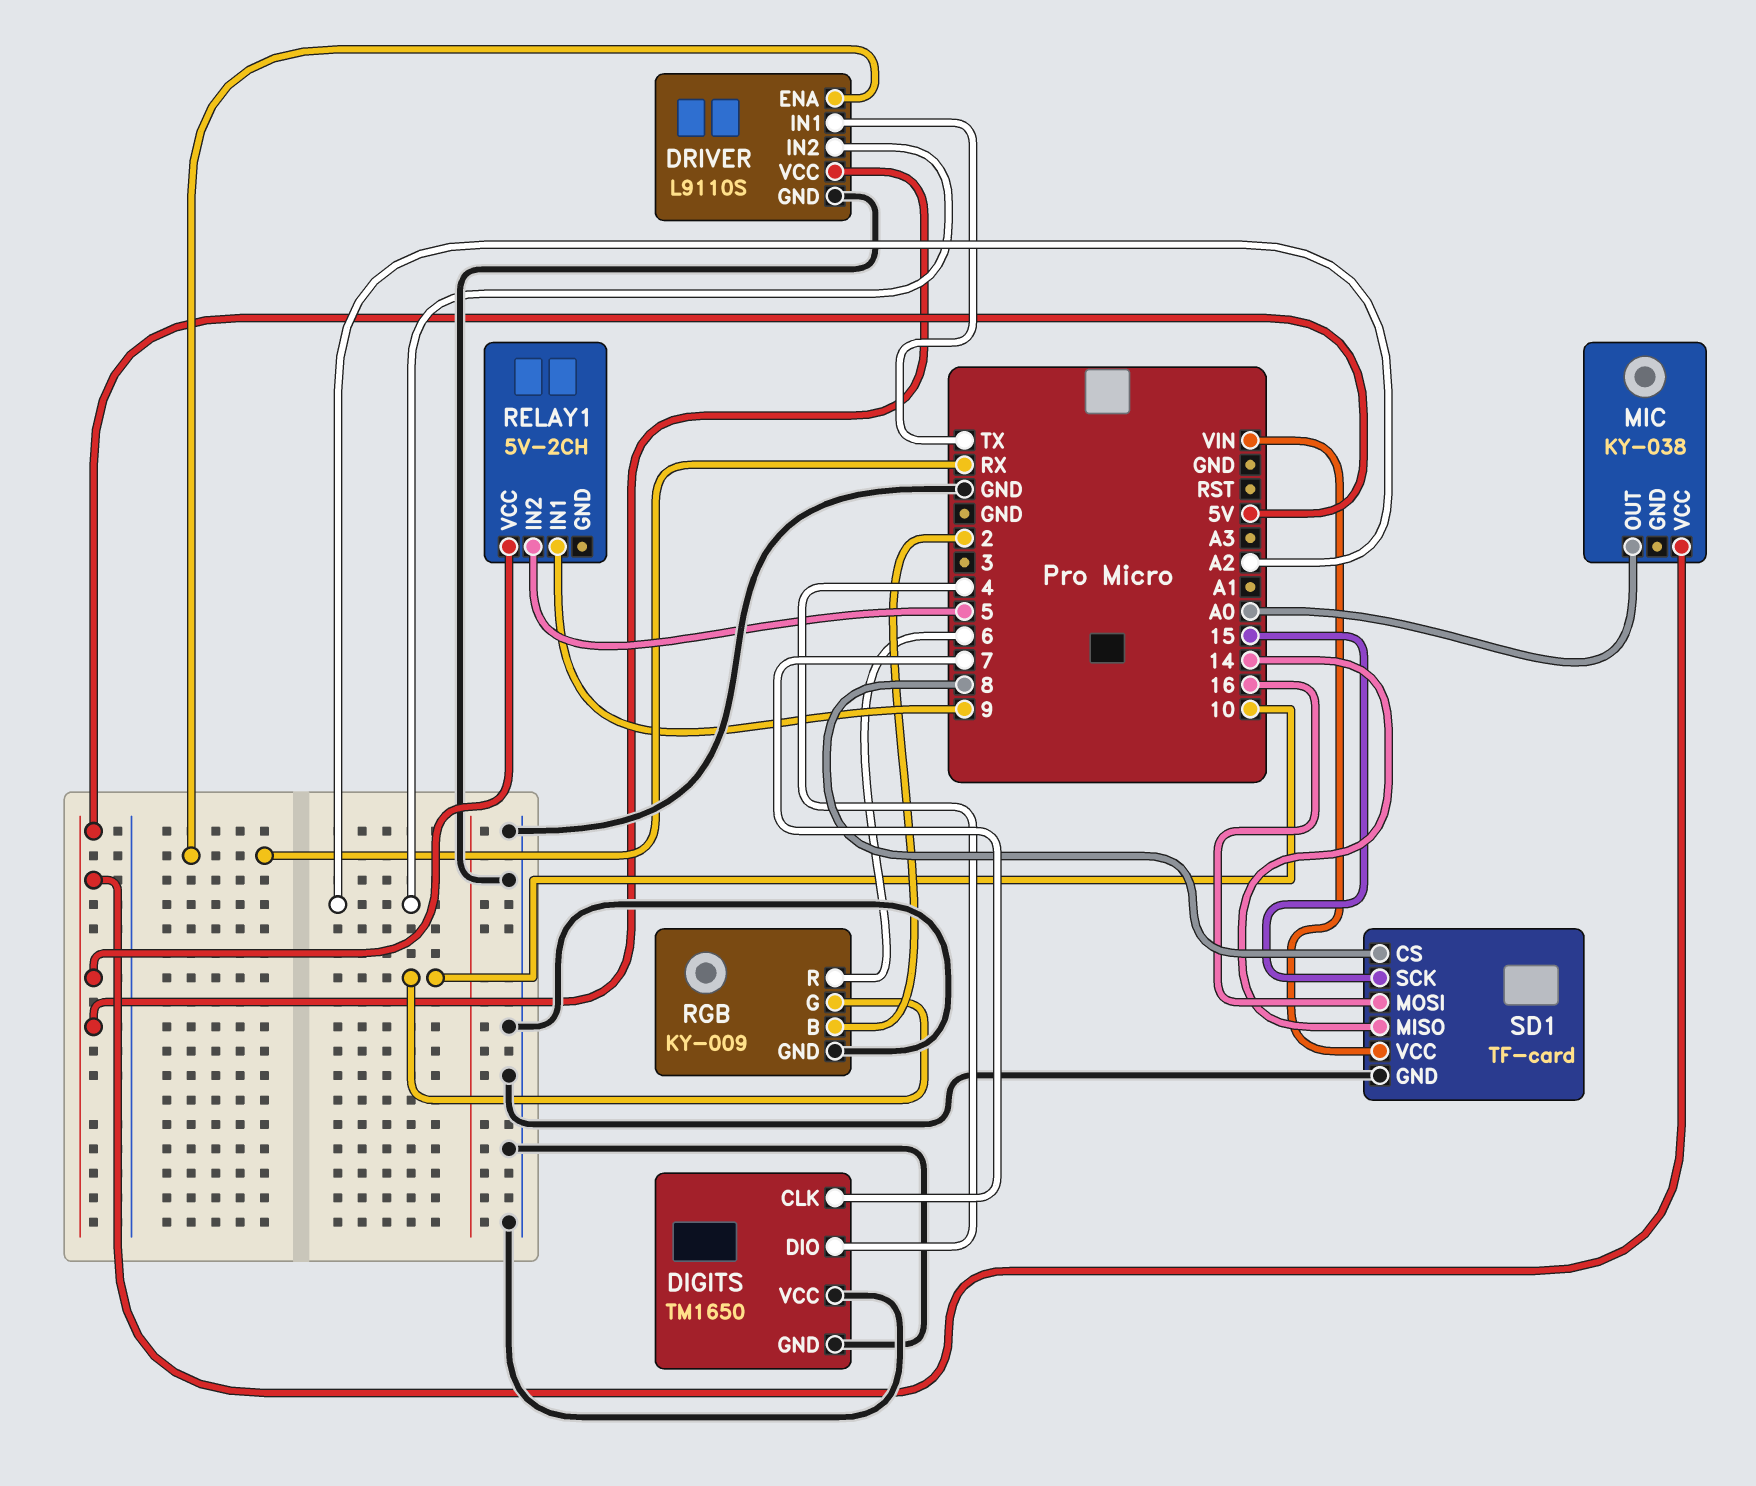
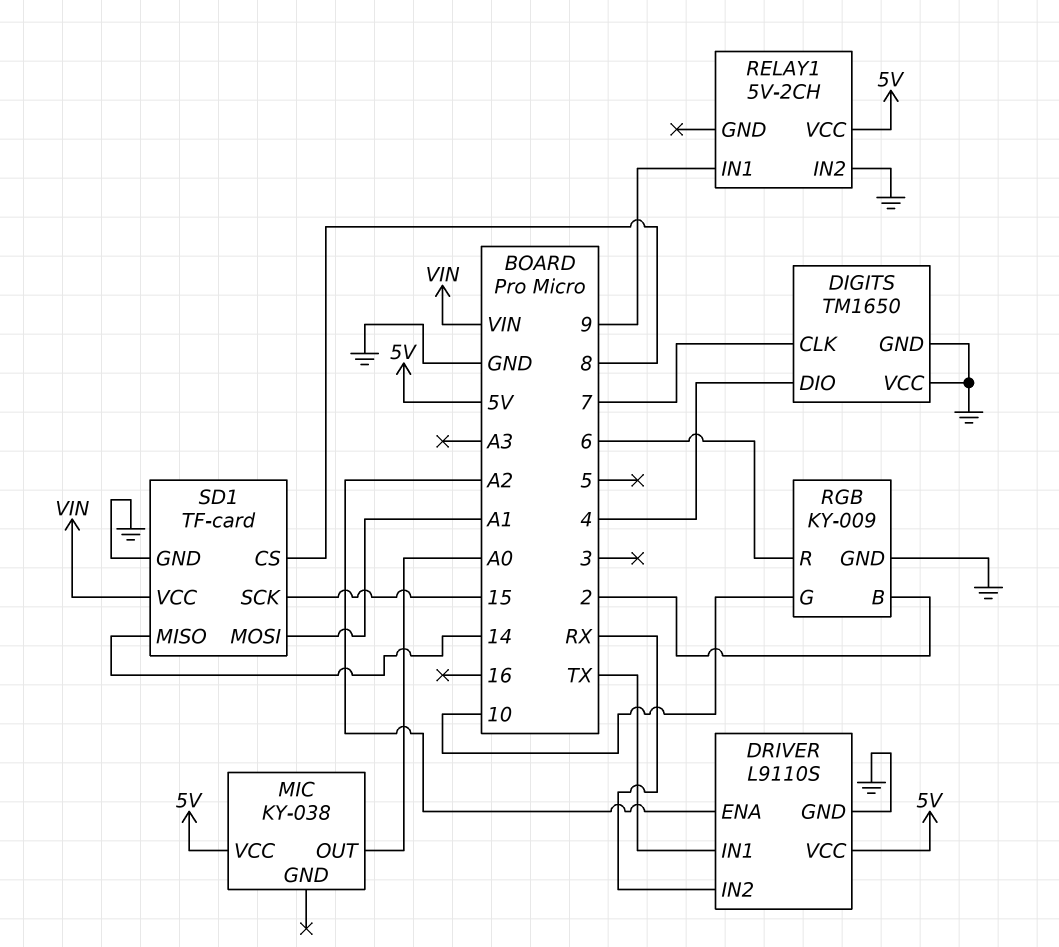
DRIVER pin ENA: RX -> A2
DRIVER pin IN2: A2 -> RX
RELAY1 pin IN2: 5 -> GND
SD1 pin MOSI: 16 -> A1

